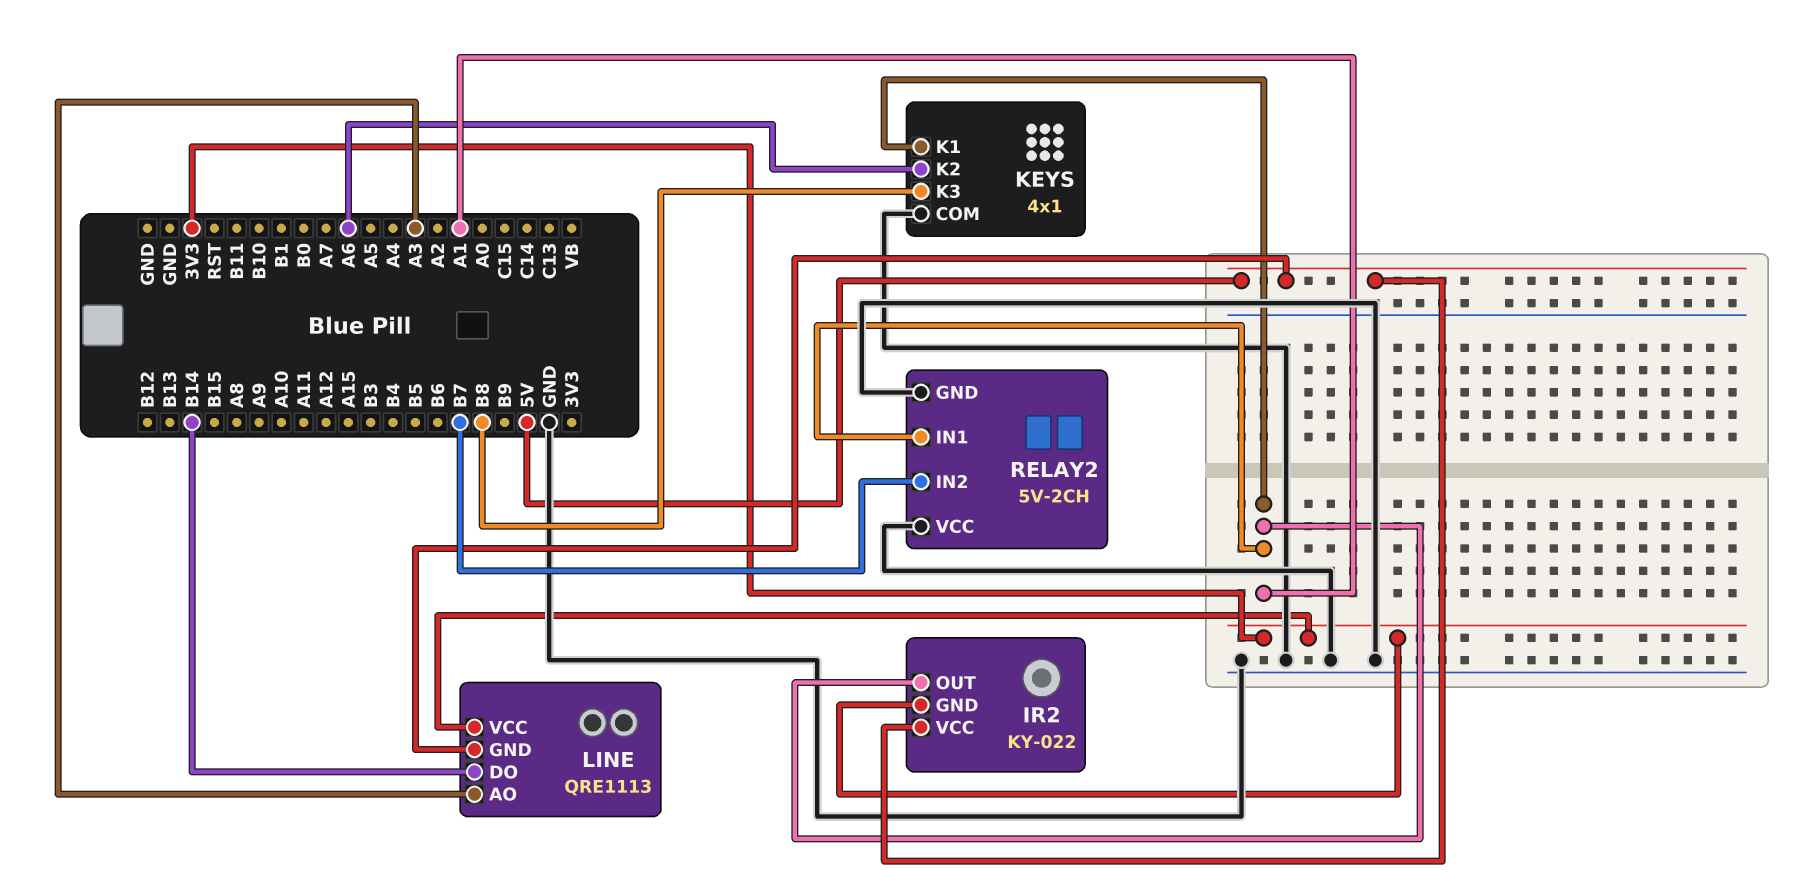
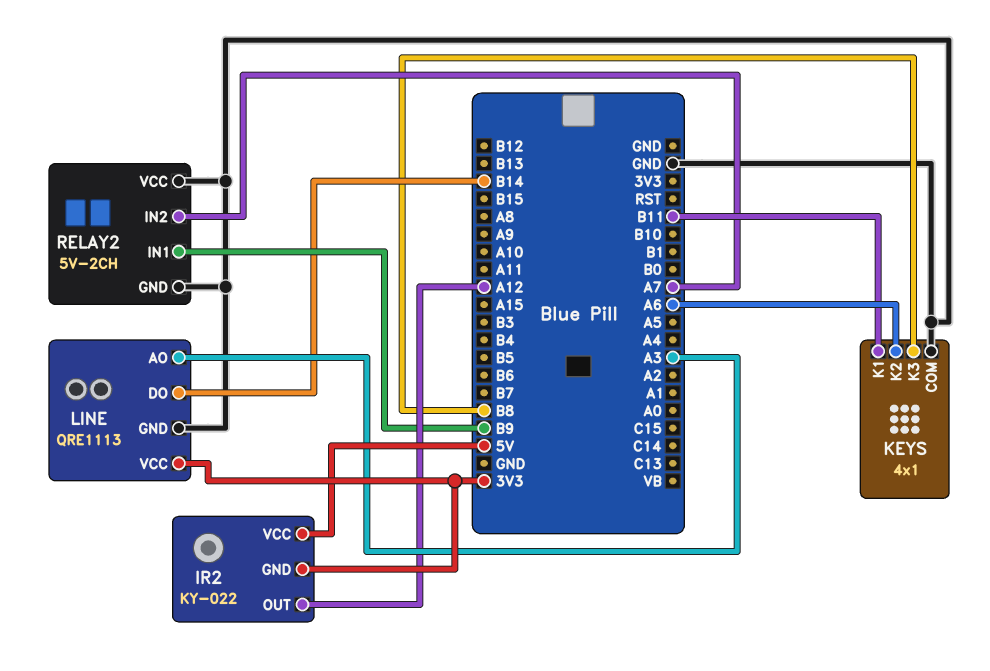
IR2 pin OUT: A1 -> A12
KEYS pin K1: A1 -> B11
LINE pin GND: 5V -> GND
RELAY2 pin IN1: A1 -> B9
RELAY2 pin IN2: B7 -> A7

